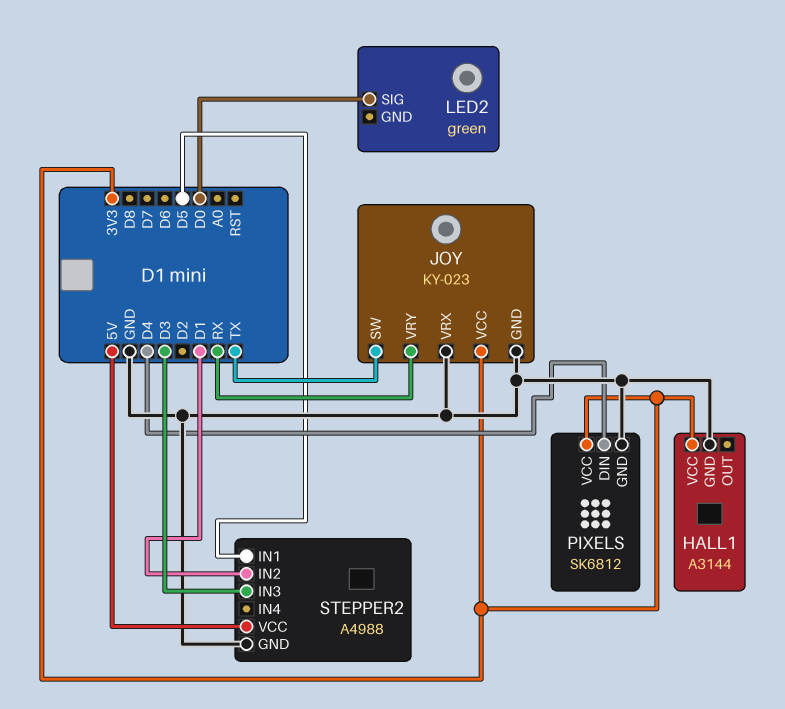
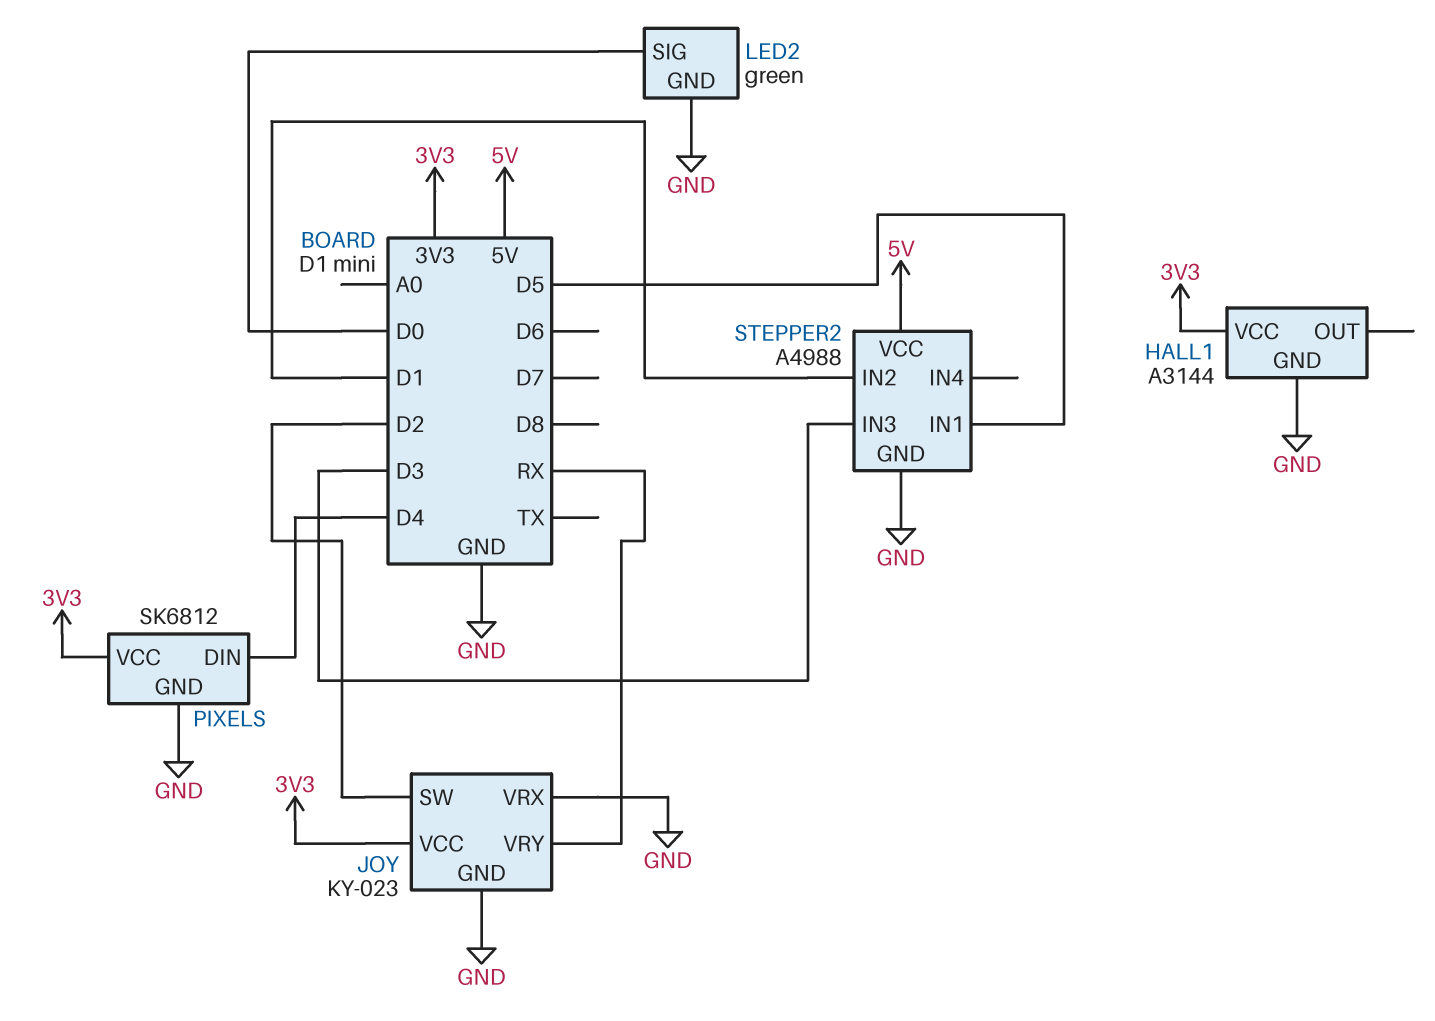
JOY pin SW: TX -> D2
LED2 pin GND: none -> GND

